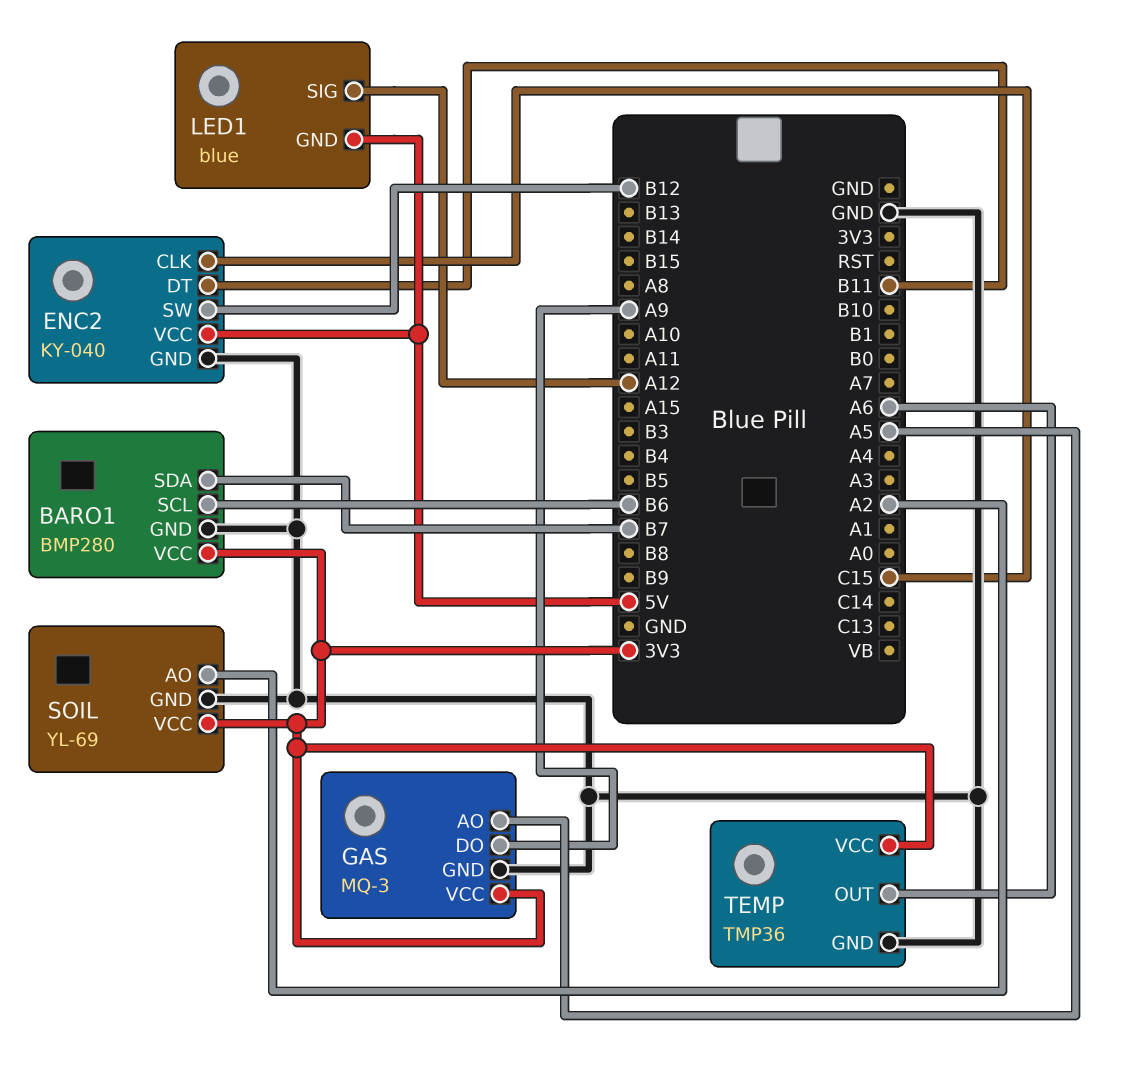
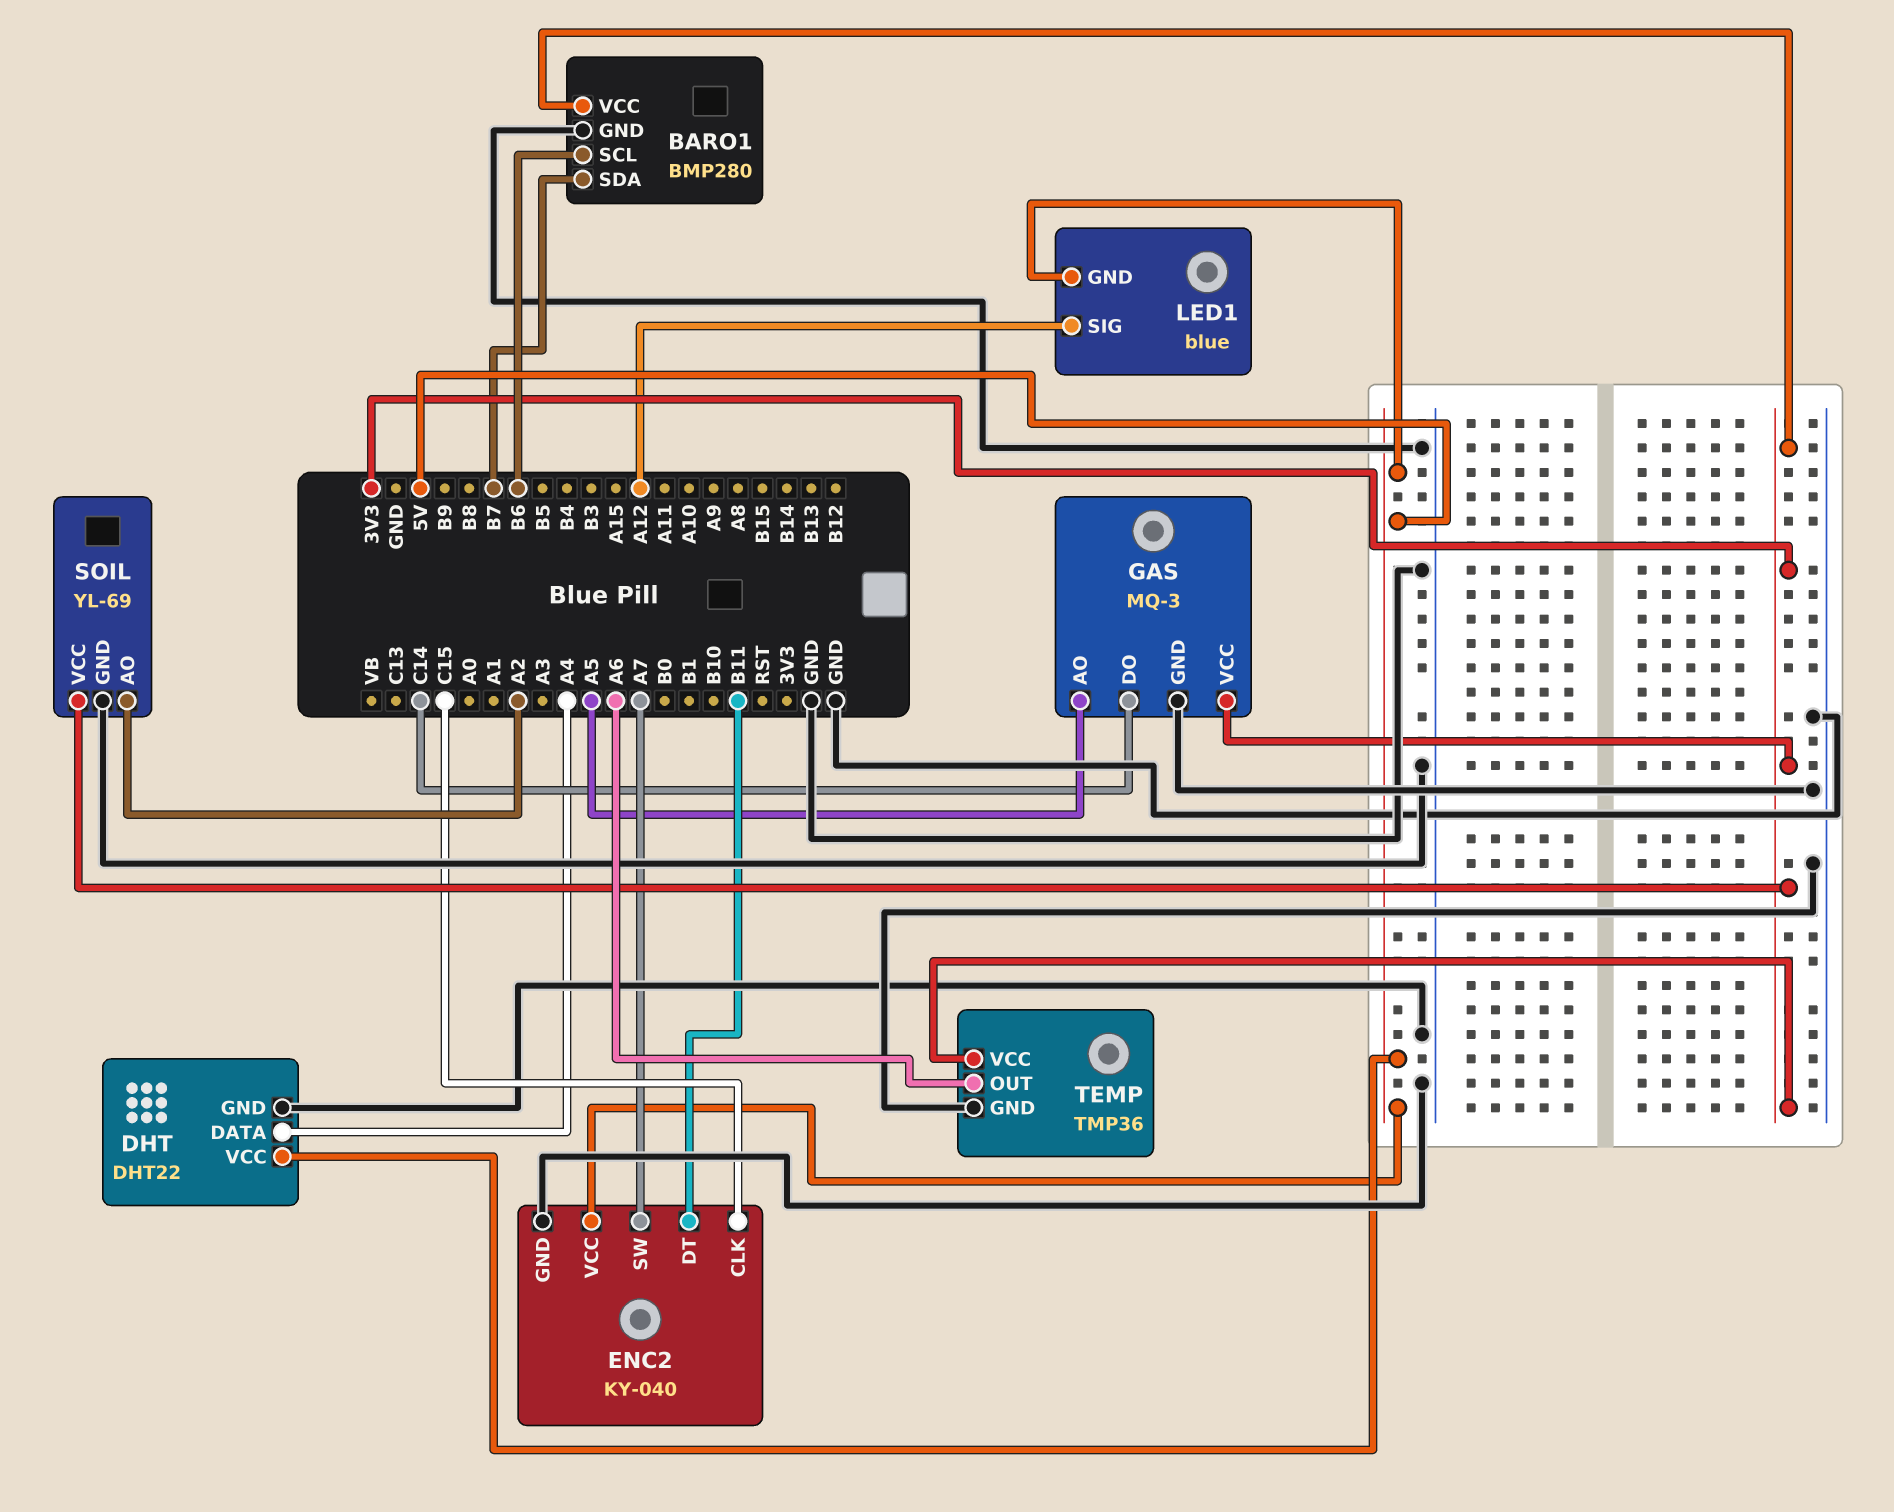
DHT: none -> DHT22
DHT pin DATA: none -> A4
DHT pin GND: none -> GND
DHT pin VCC: none -> 5V
ENC2 pin SW: B12 -> A7
GAS pin DO: A9 -> C14

